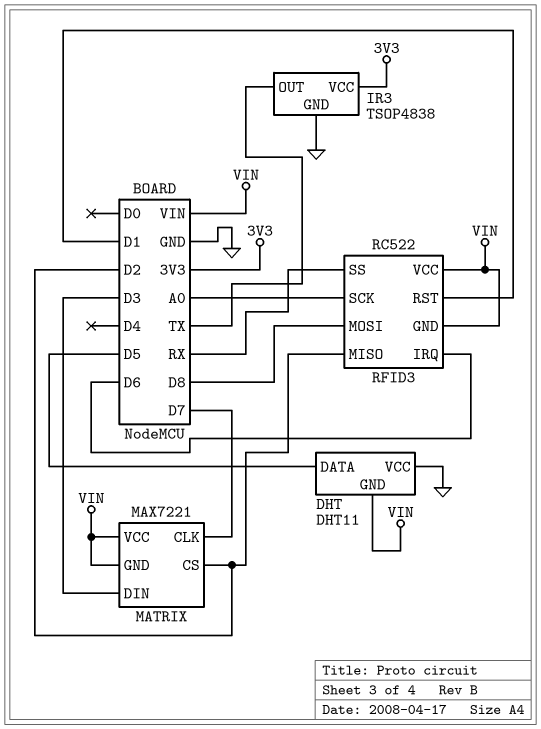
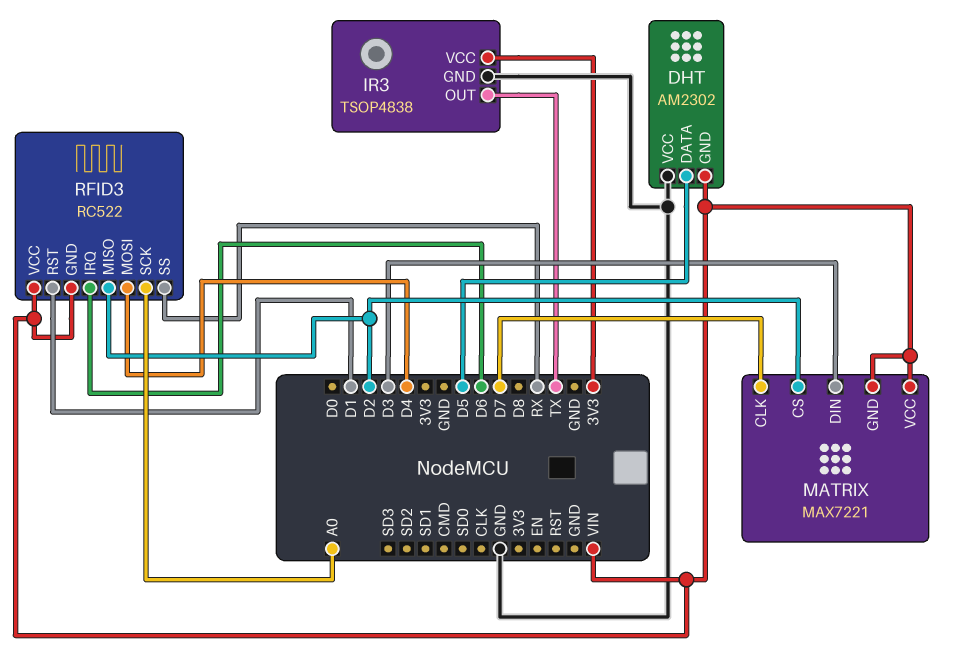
DHT: DHT11 -> AM2302
RFID3 pin MOSI: D8 -> D4

